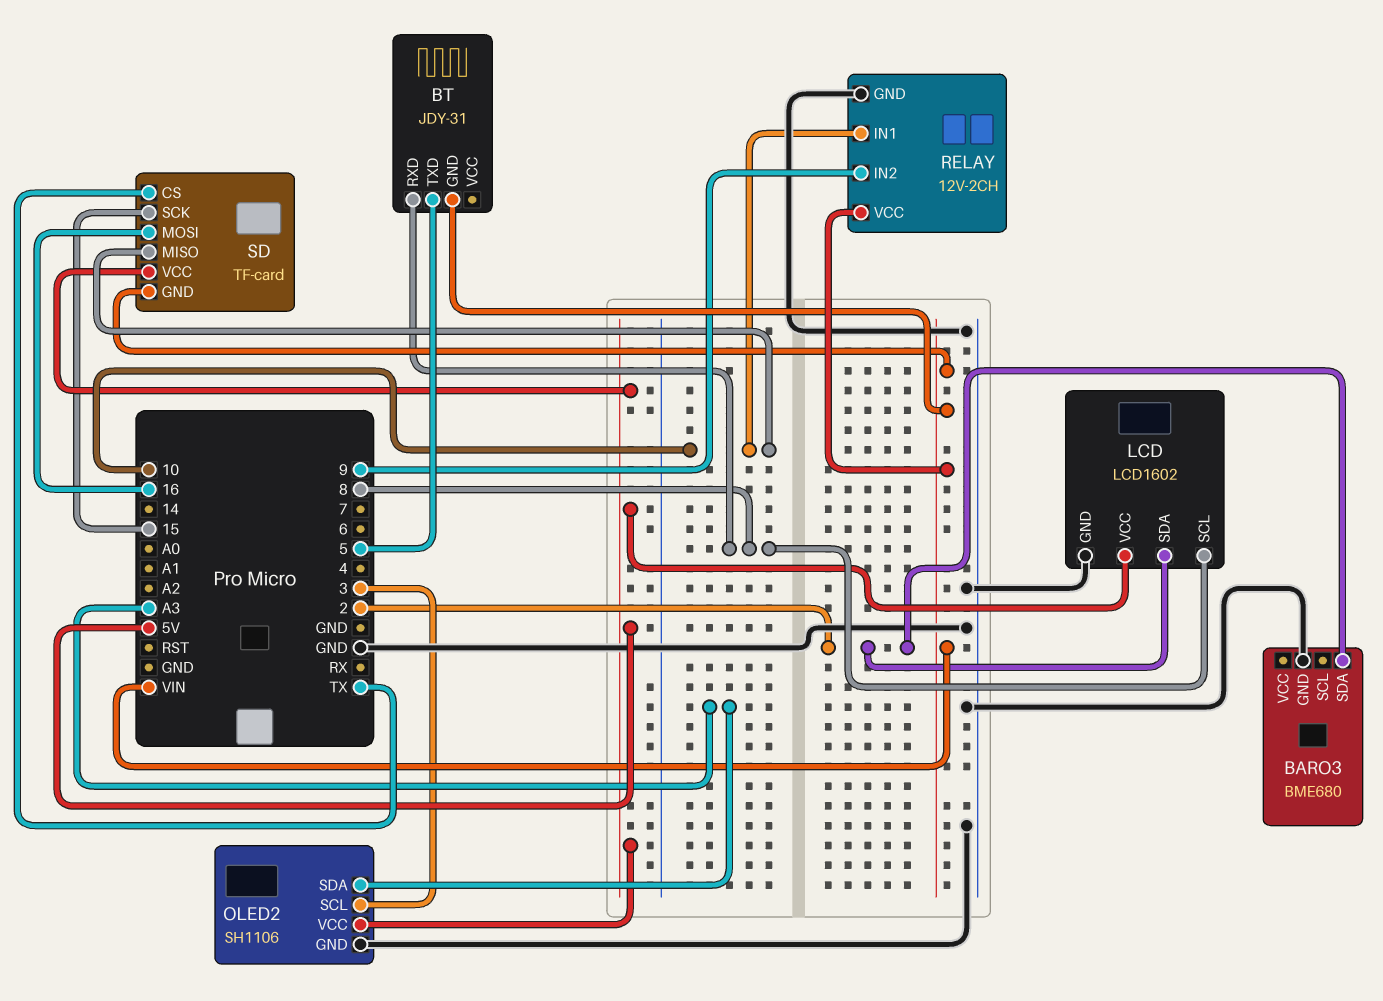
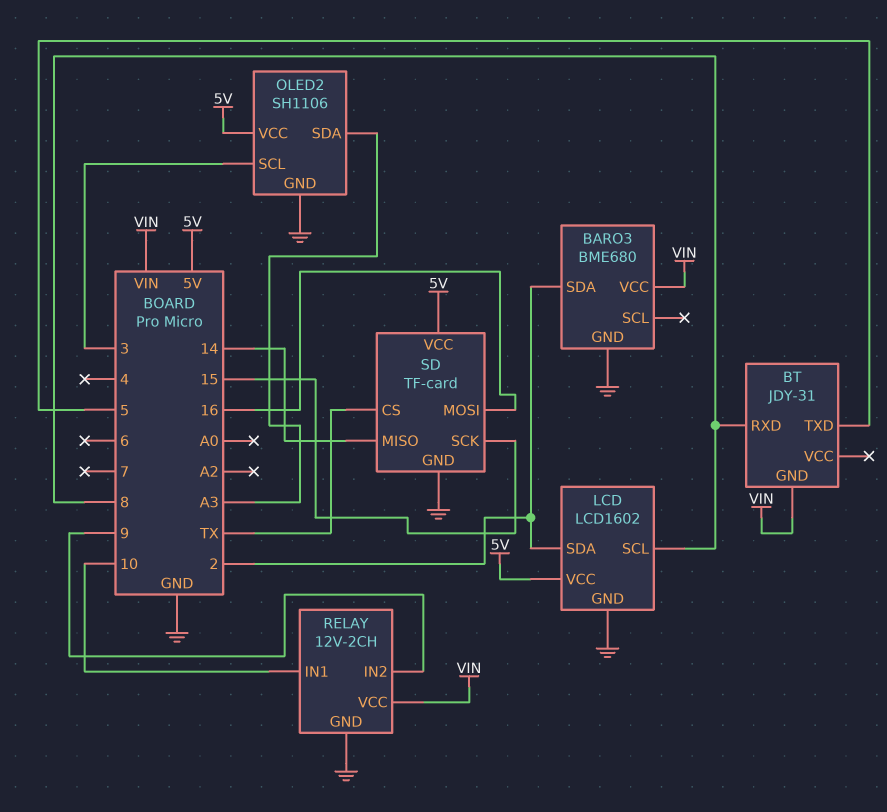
BARO3 pin VCC: none -> VIN
SD pin GND: VIN -> GND
SD pin MISO: 10 -> 14

